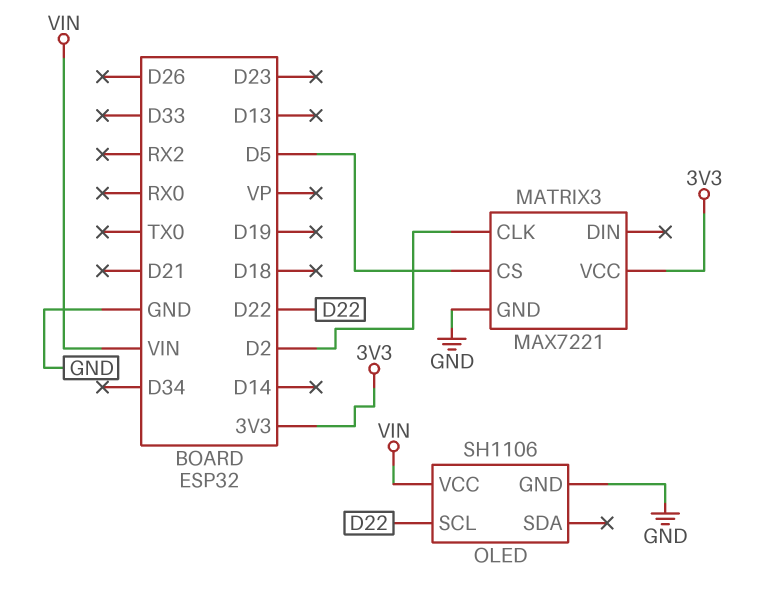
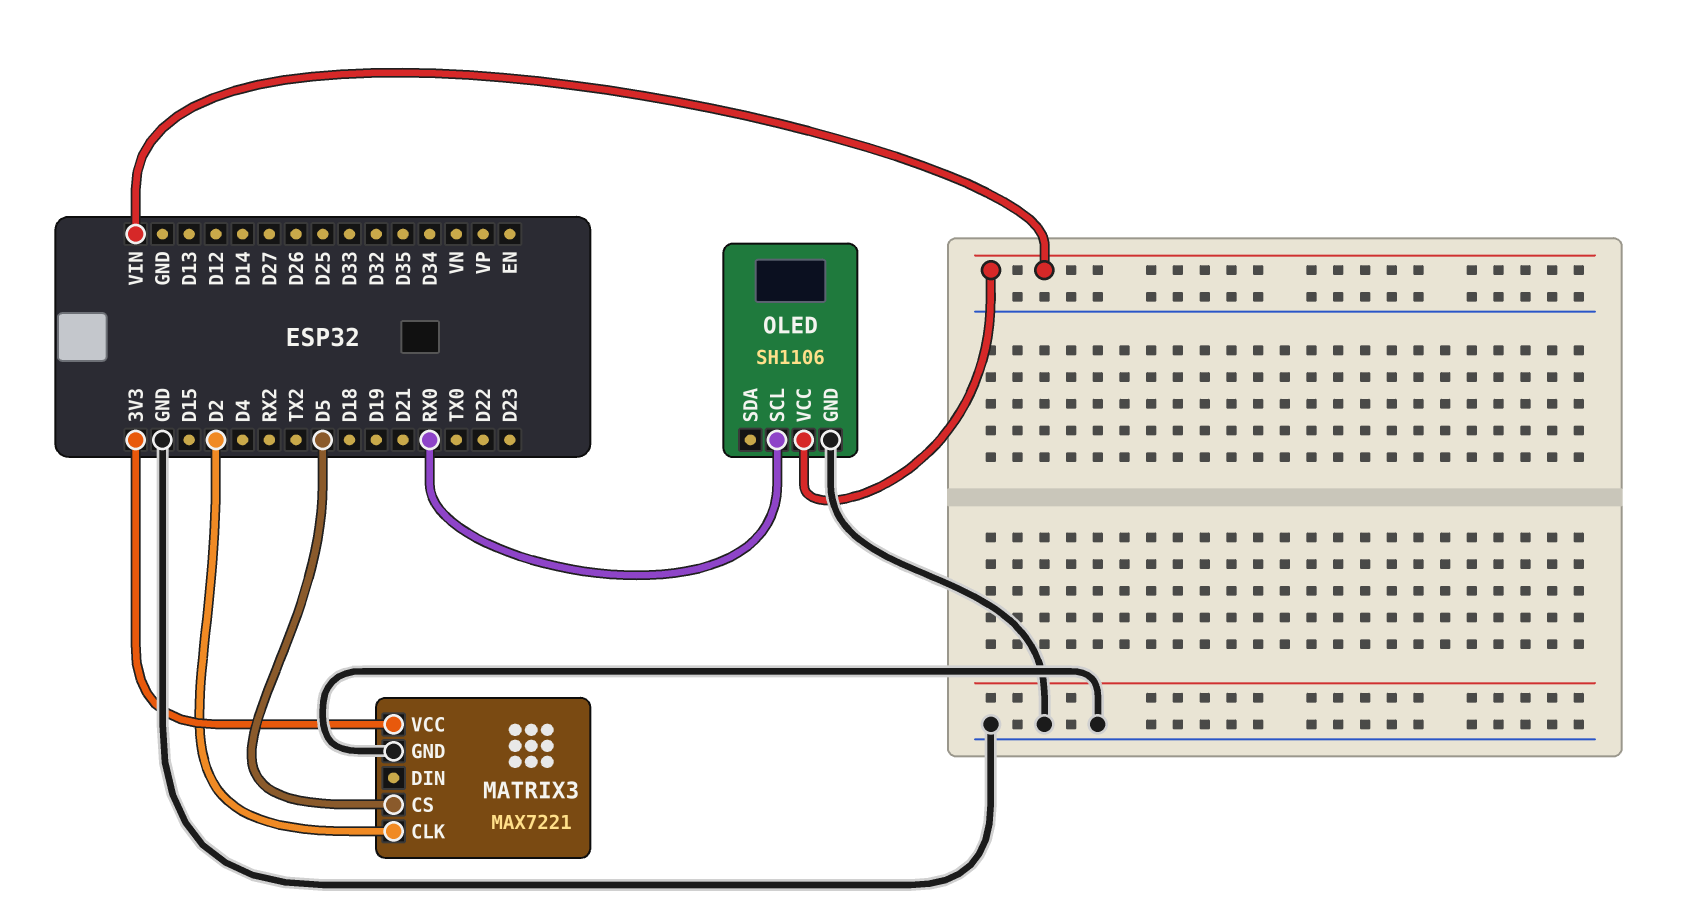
OLED pin SCL: D22 -> RX0

